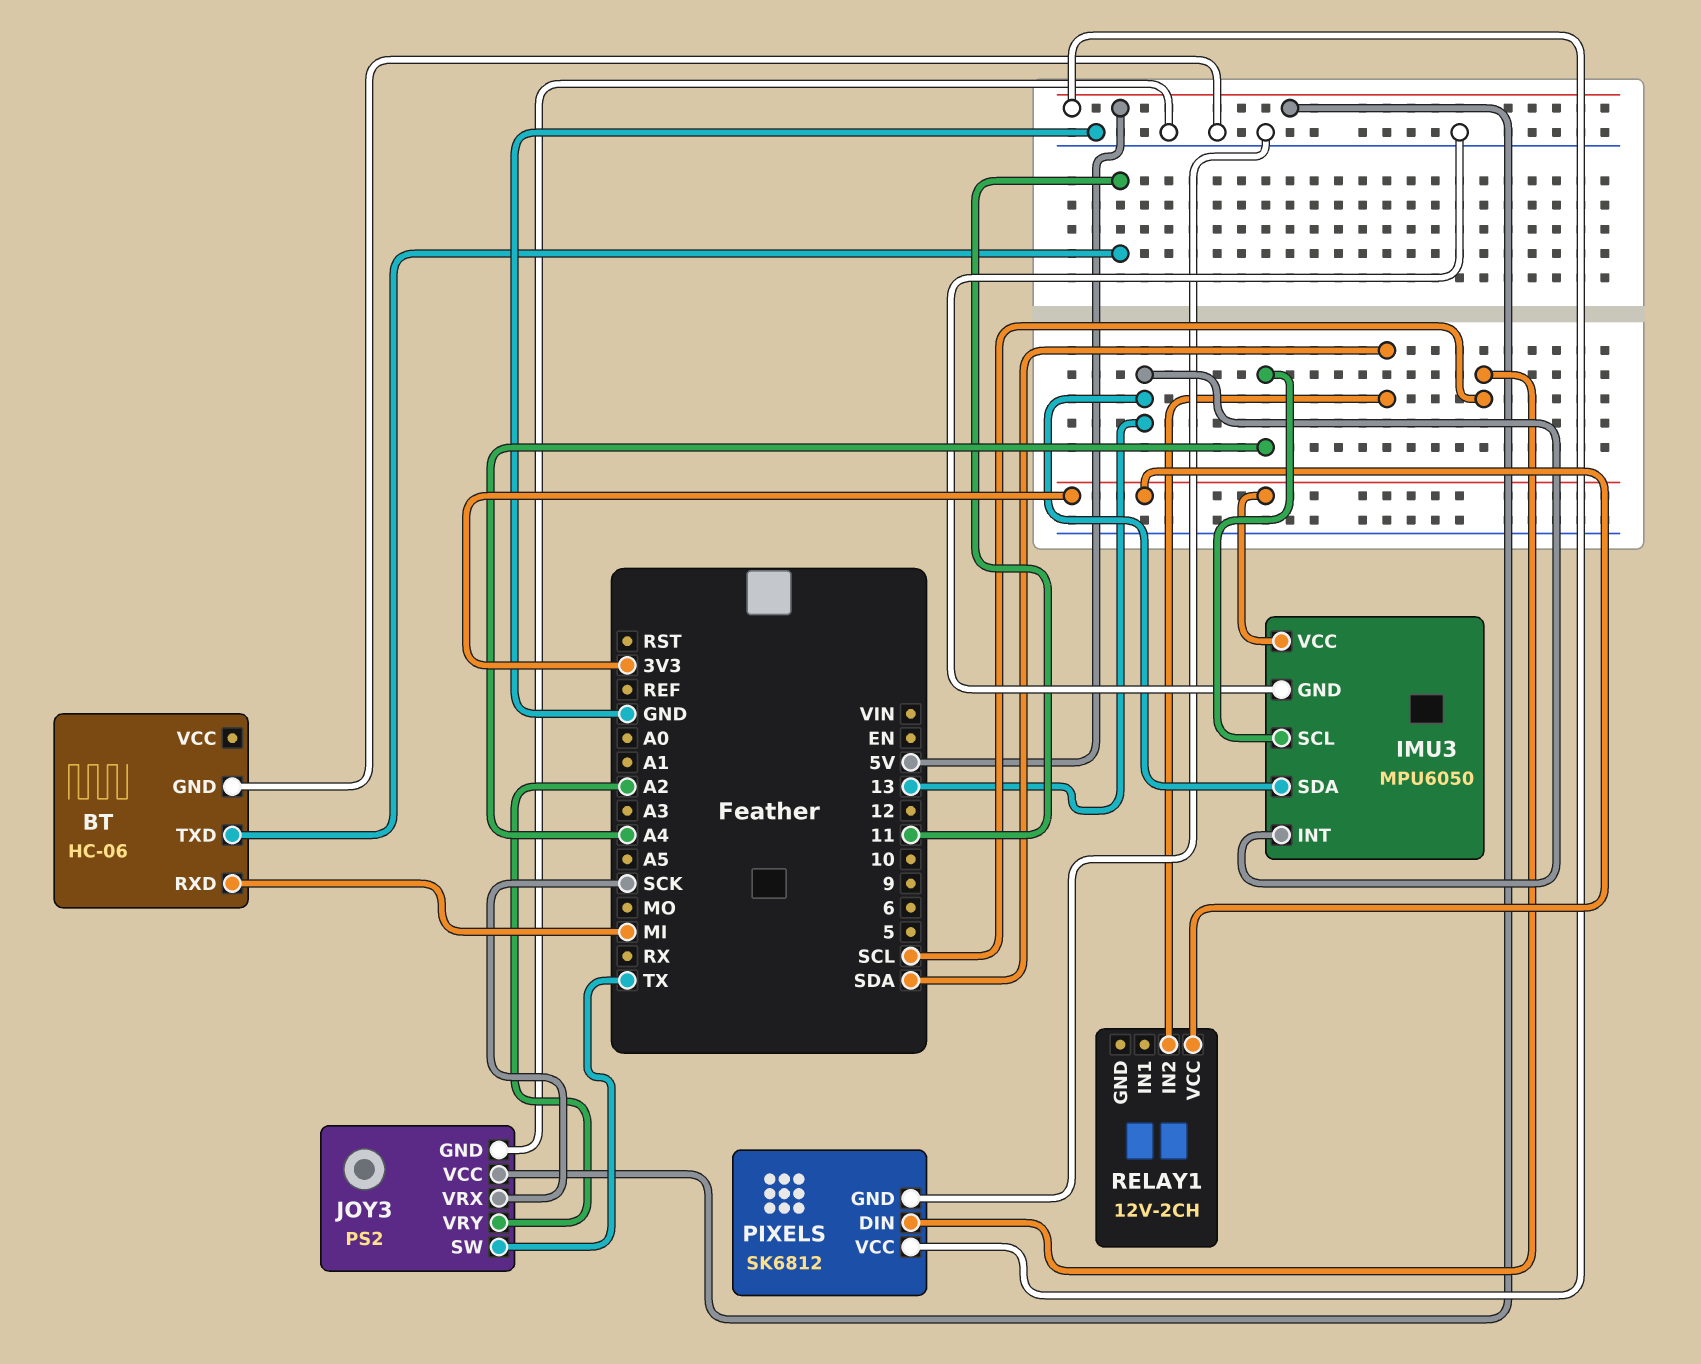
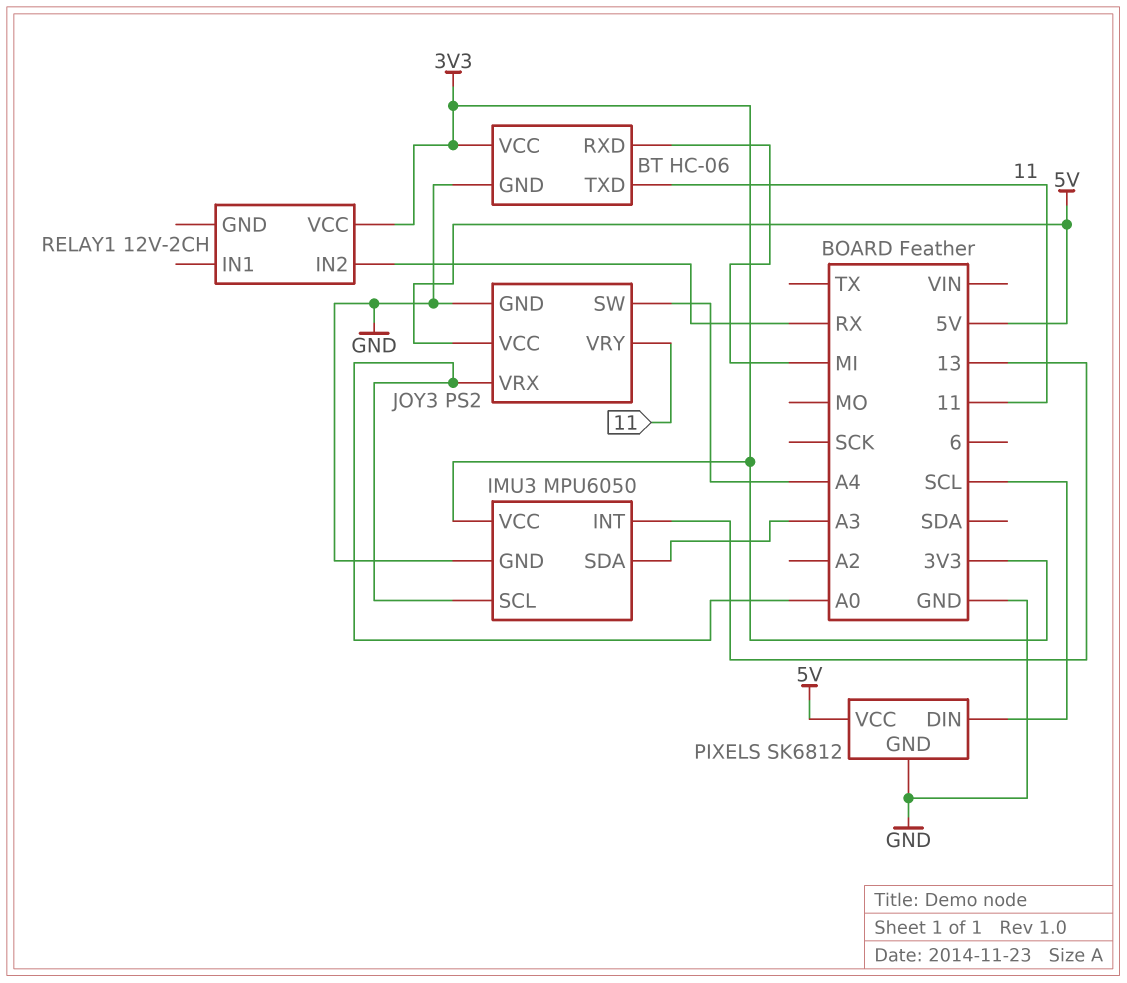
BT pin VCC: none -> 3V3
IMU3 pin SCL: A4 -> A0
IMU3 pin SDA: 13 -> A3
JOY3 pin SW: TX -> A4
JOY3 pin VRX: SCK -> A0
JOY3 pin VRY: A2 -> 11
RELAY1 pin IN2: SDA -> RX

